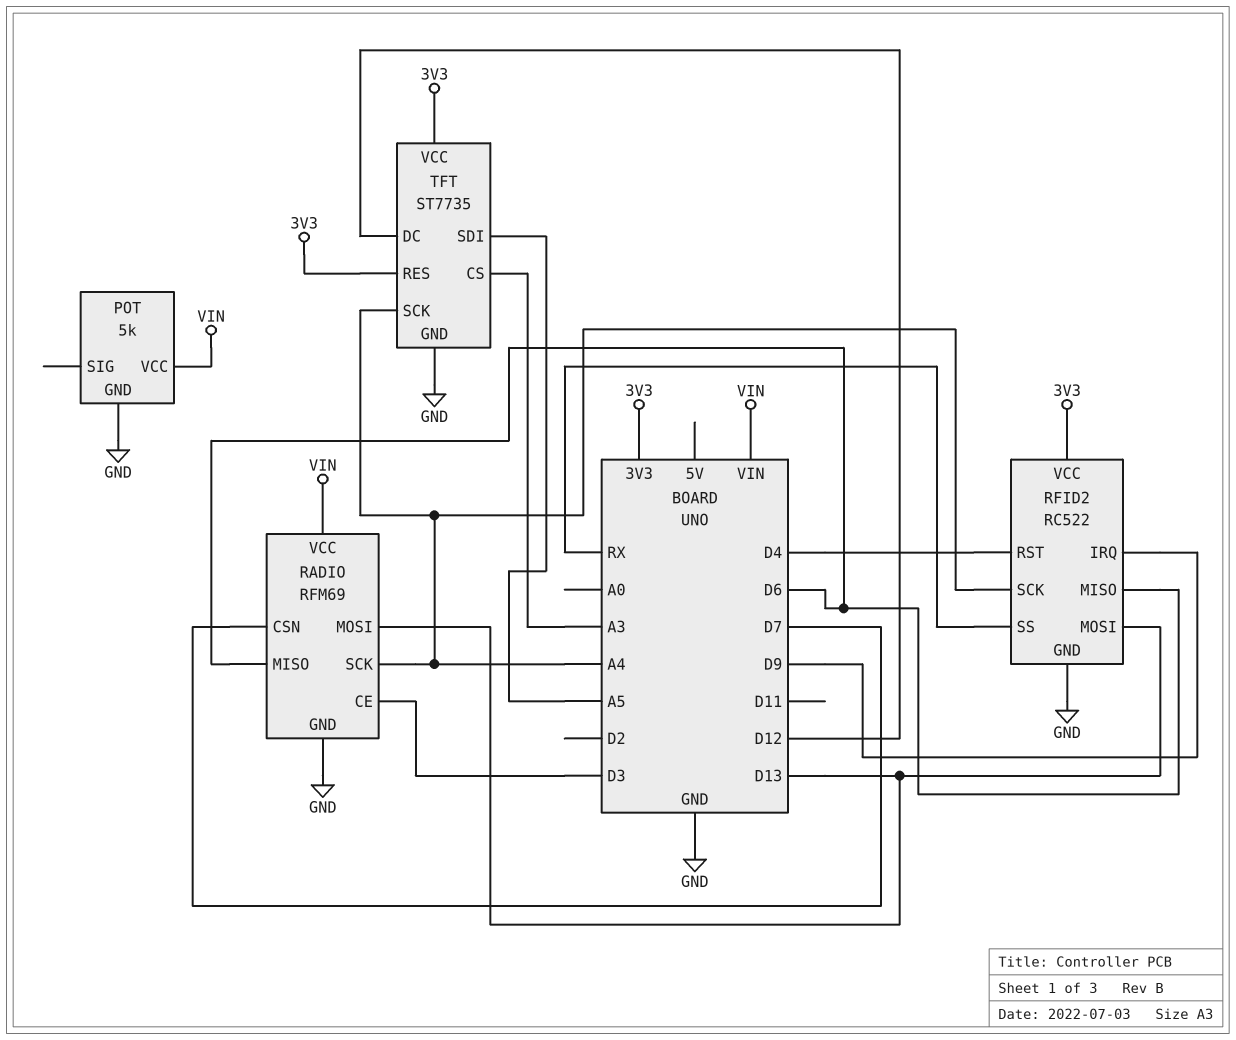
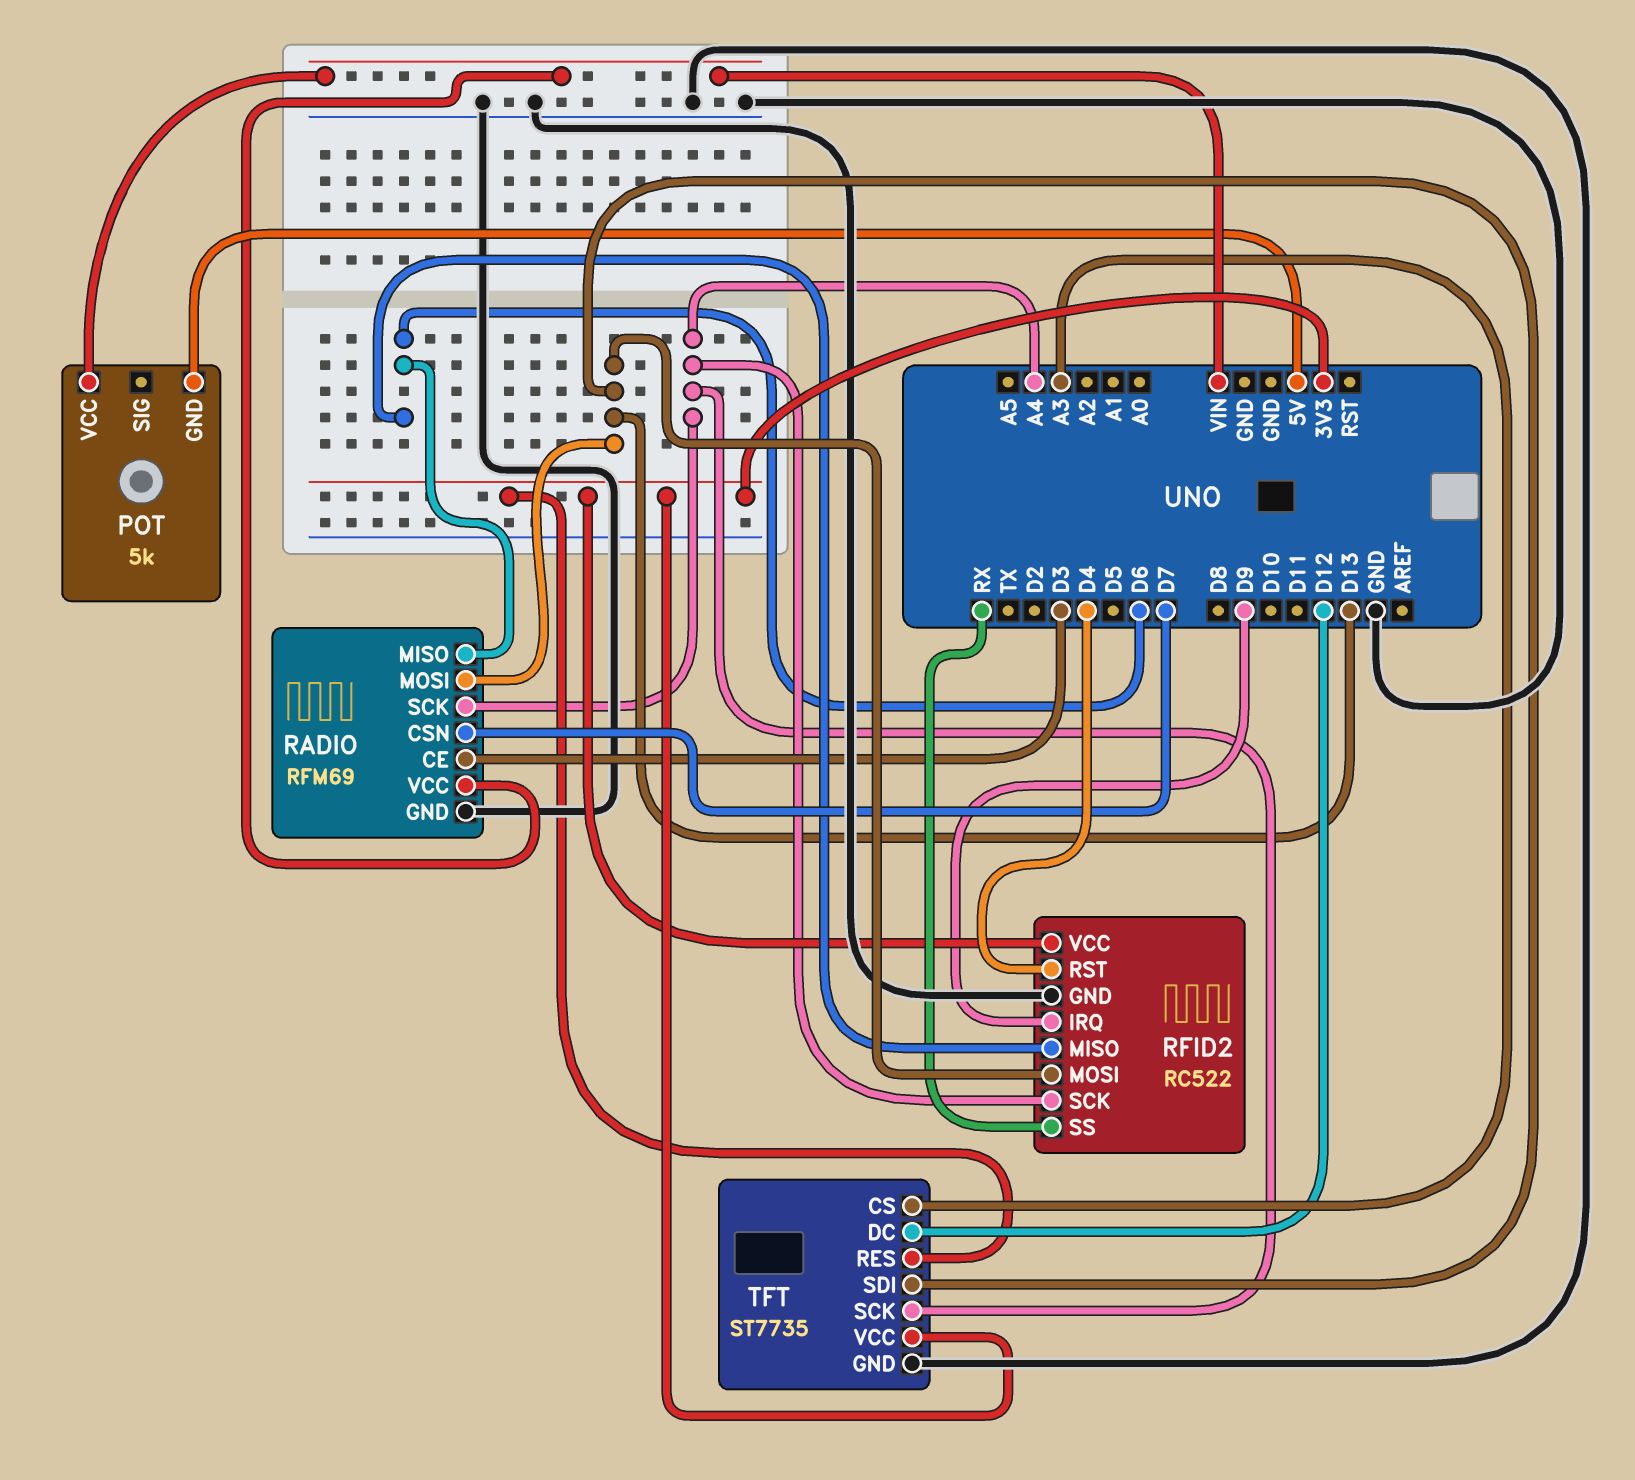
POT pin GND: GND -> 5V
TFT pin SDI: A5 -> D13

